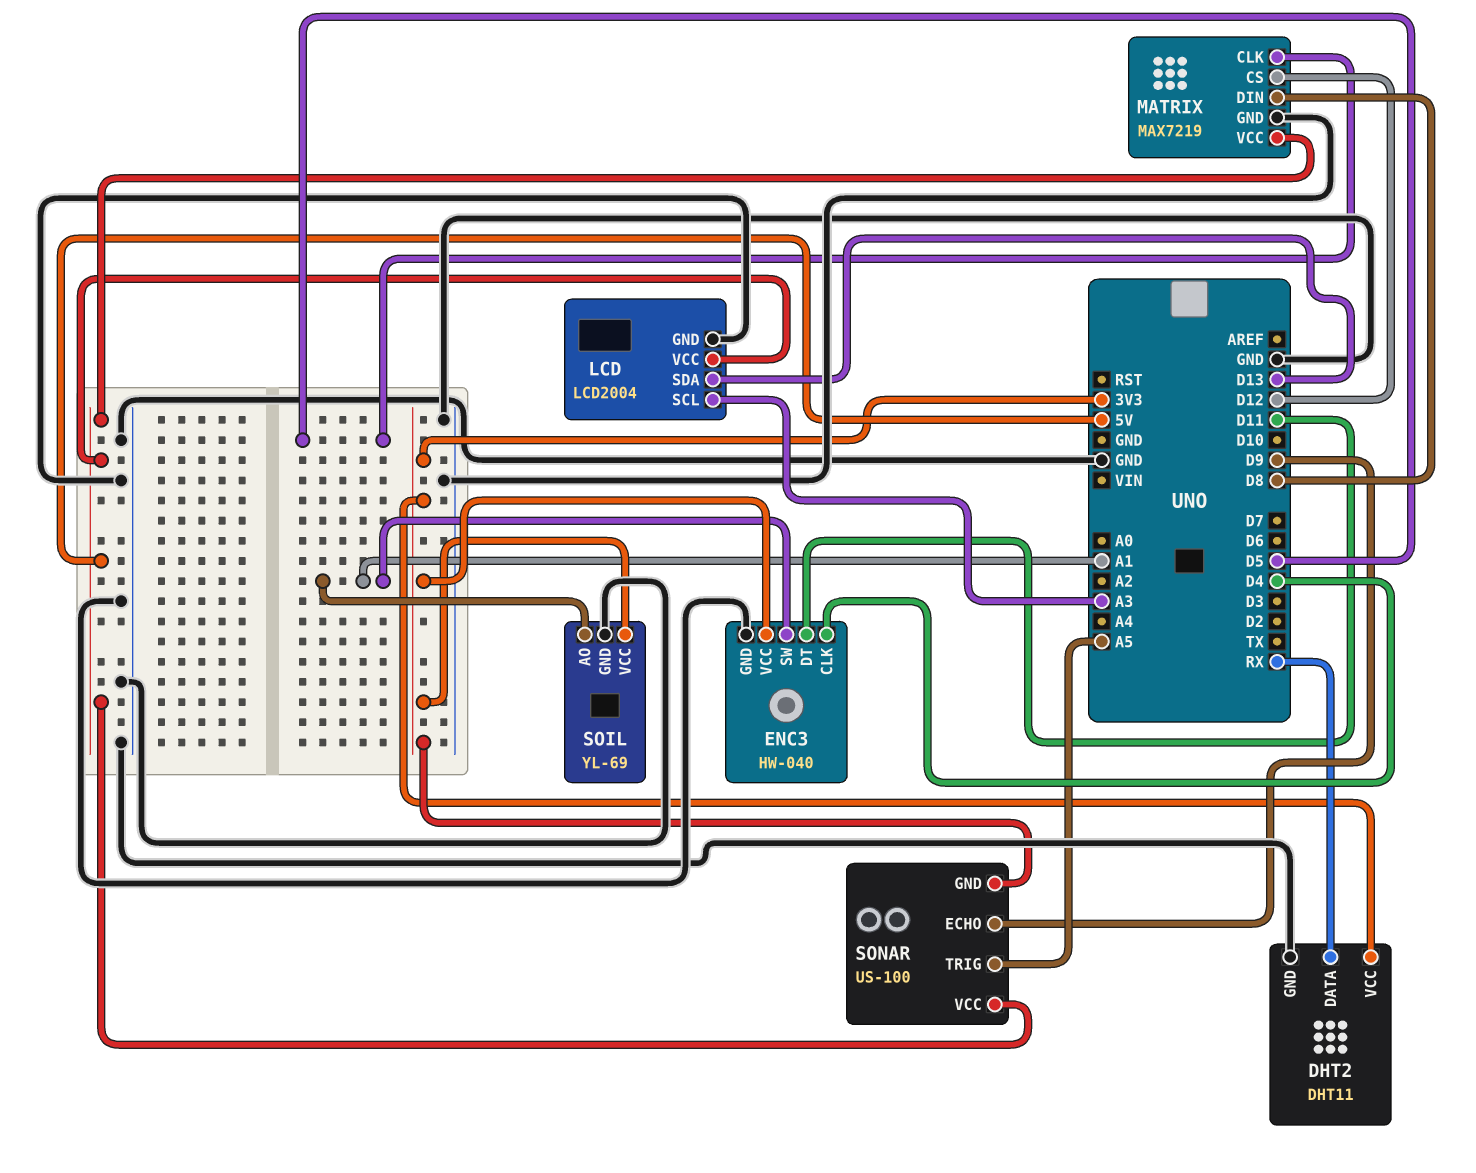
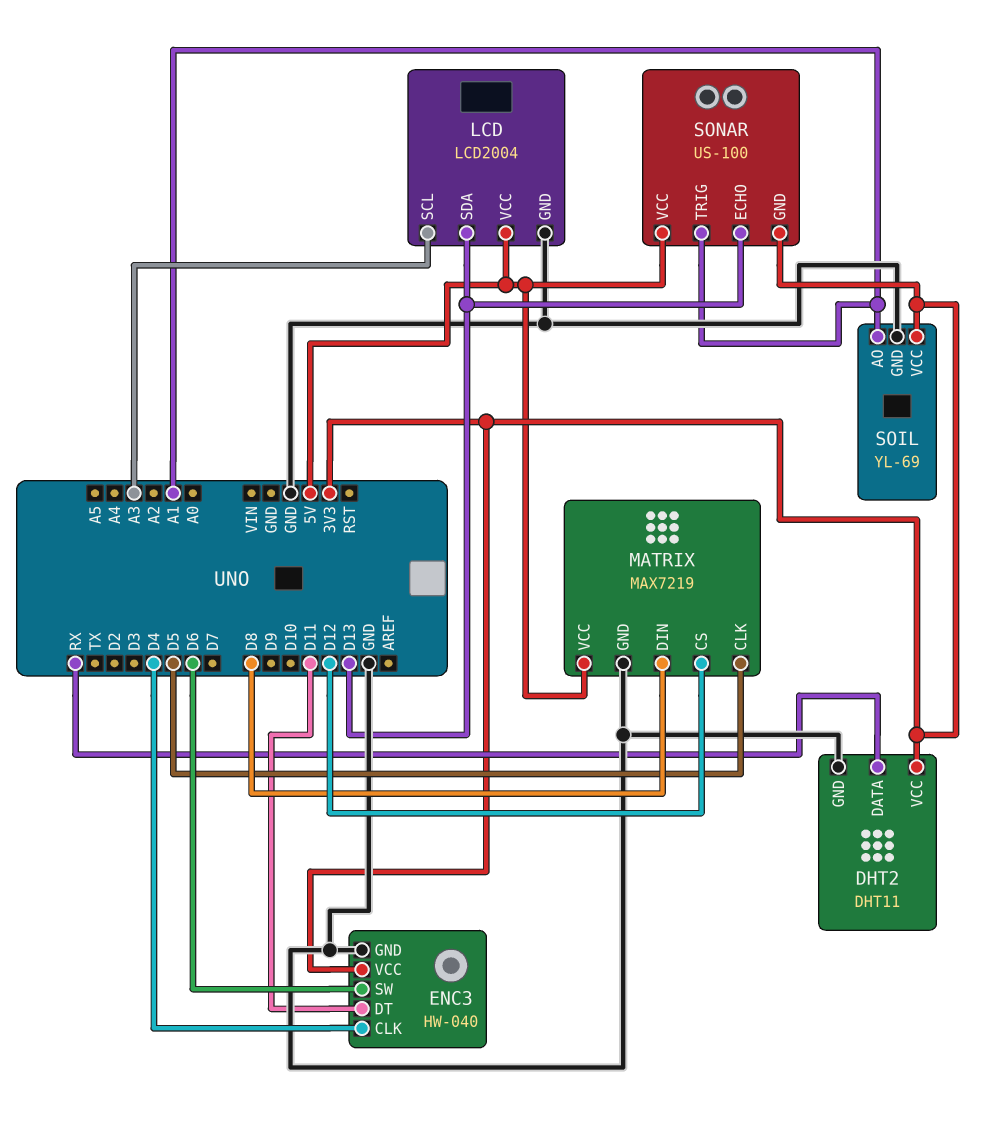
ENC3 pin SW: A1 -> D6
SONAR pin ECHO: D9 -> D13
SONAR pin TRIG: A5 -> A1

